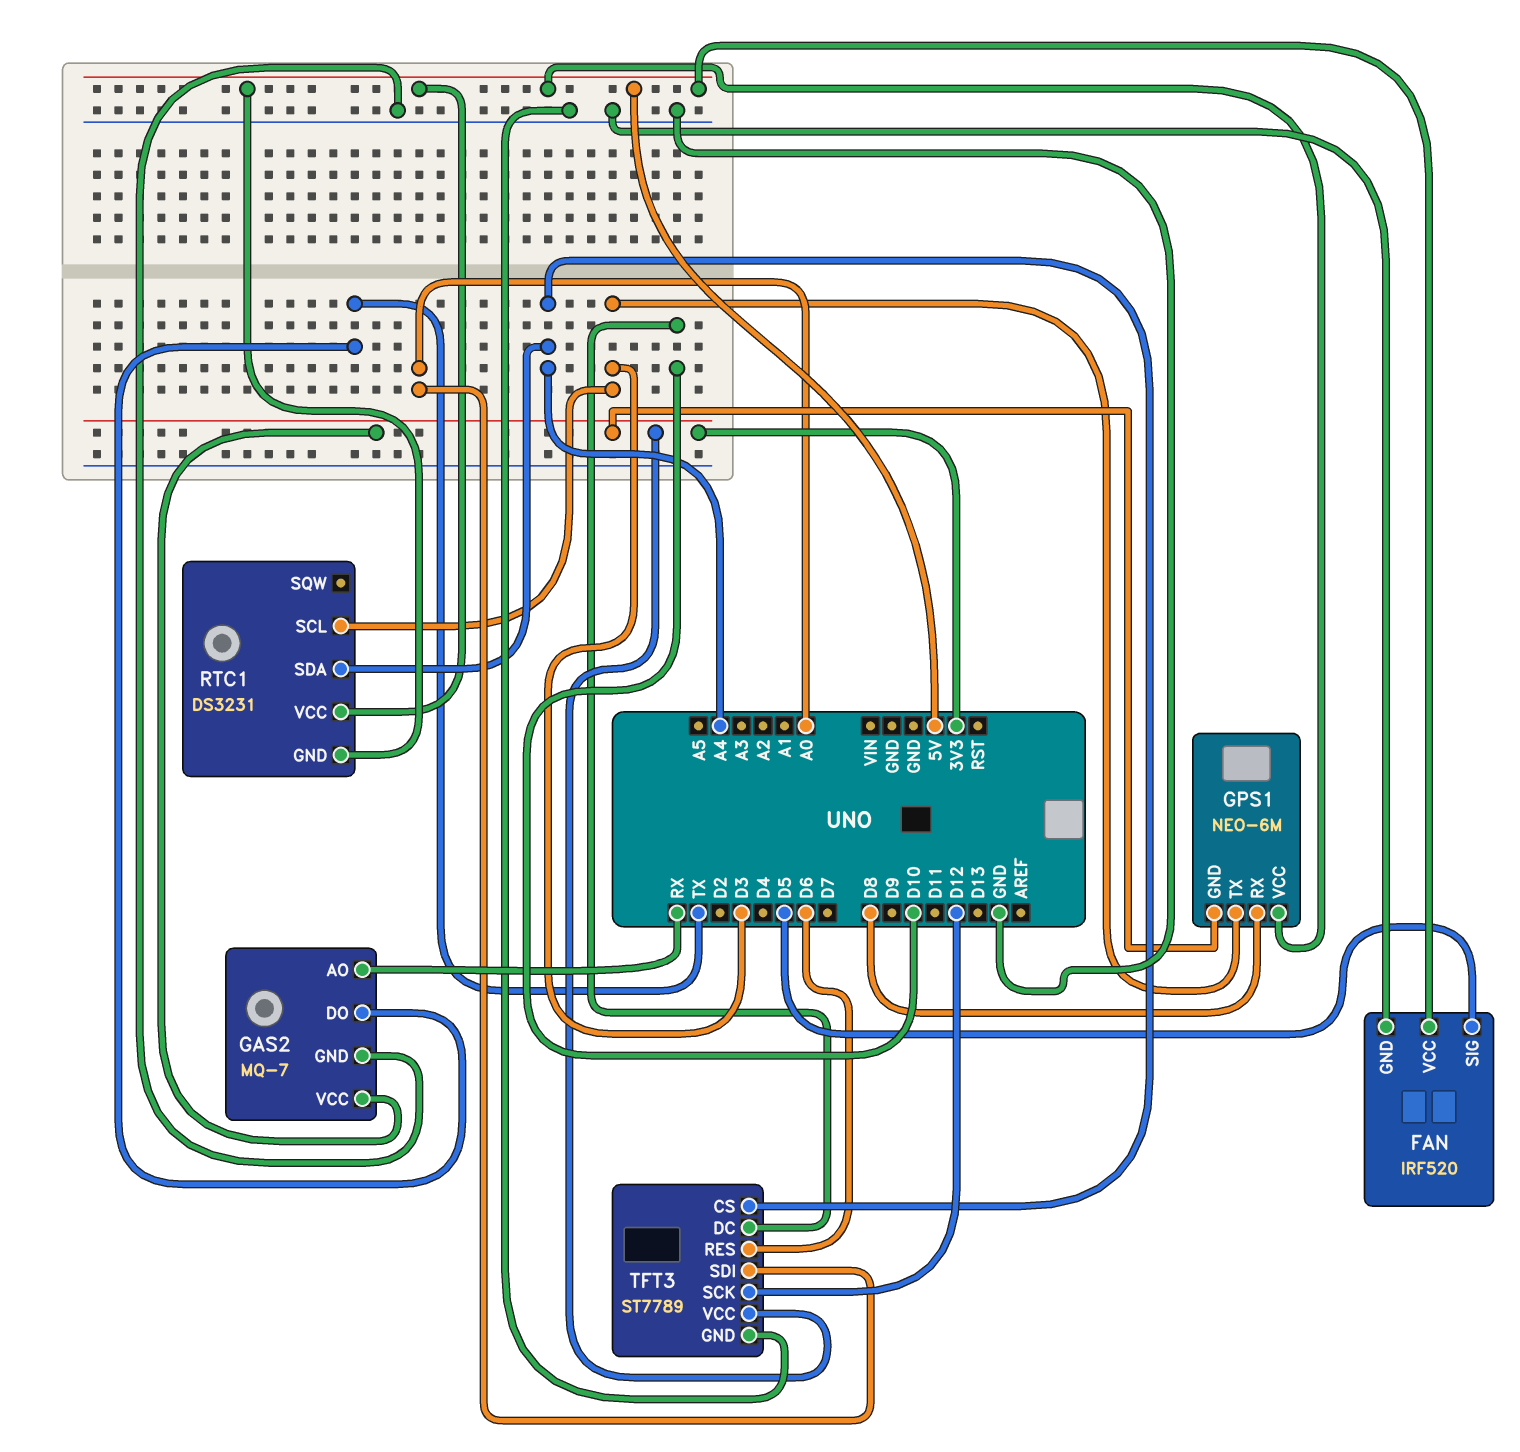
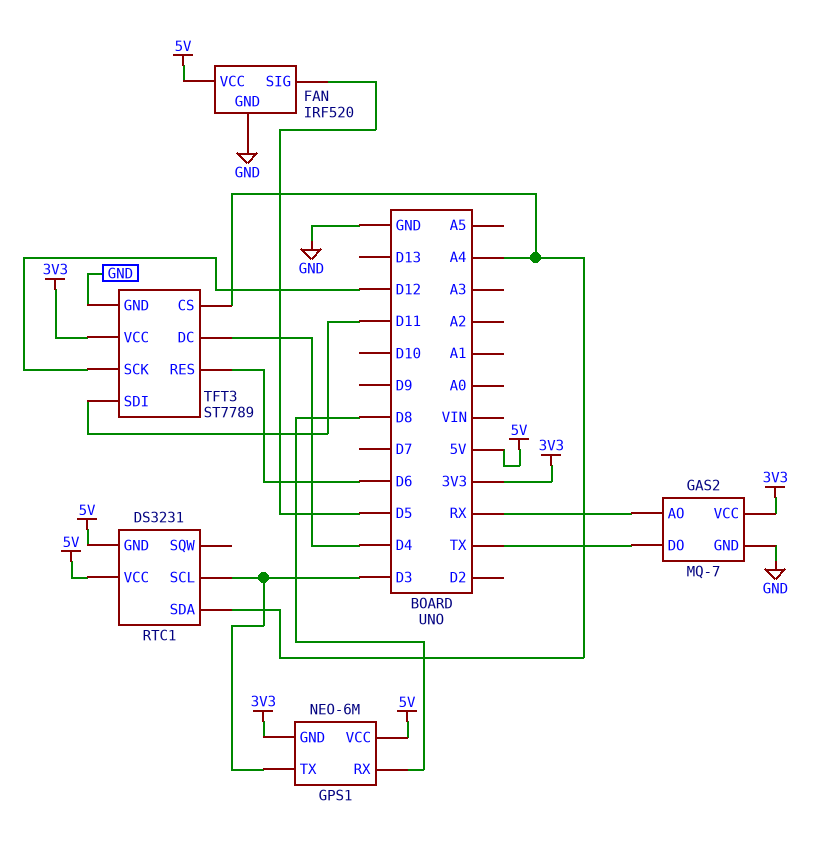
TFT3 pin DC: D10 -> D4
TFT3 pin SDI: A0 -> D11

